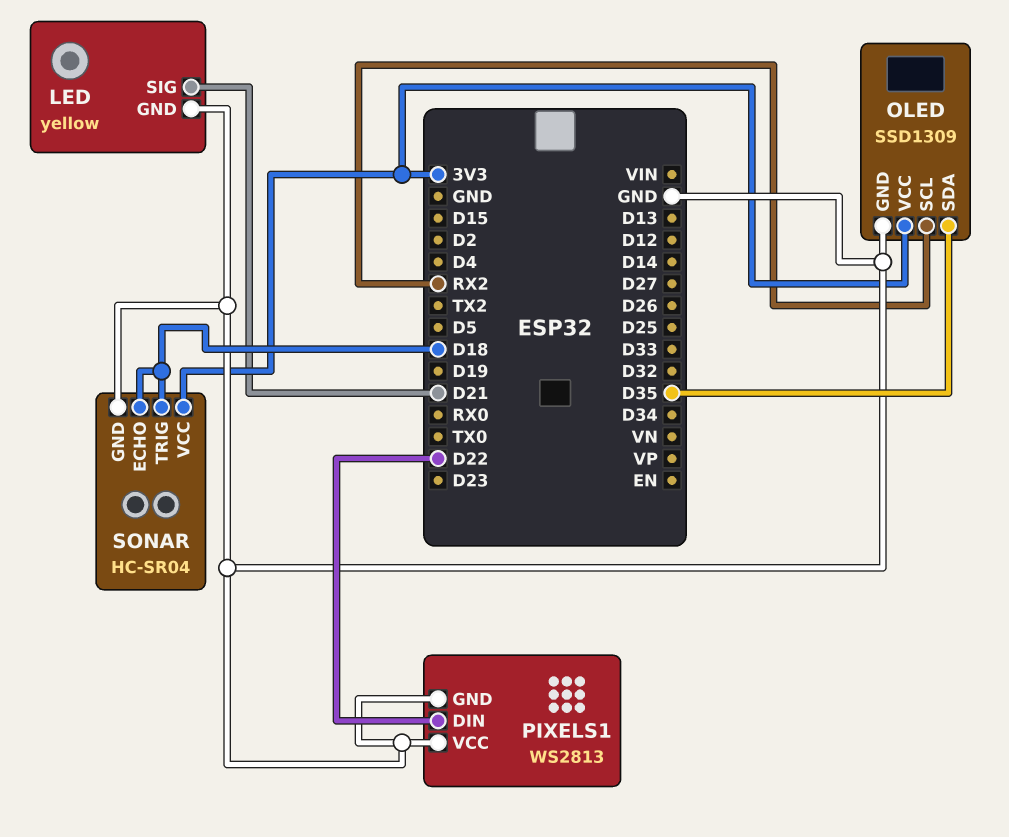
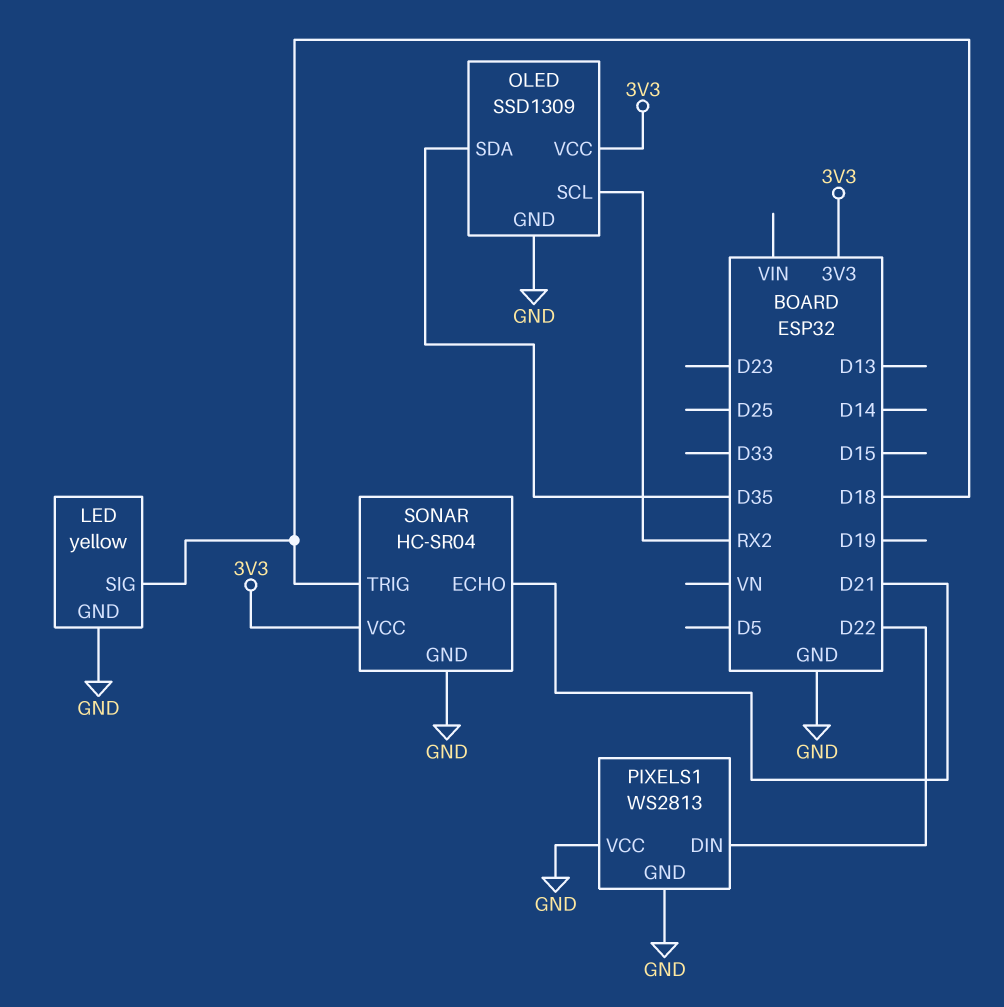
LED pin SIG: D21 -> D18
SONAR pin ECHO: D18 -> D21

